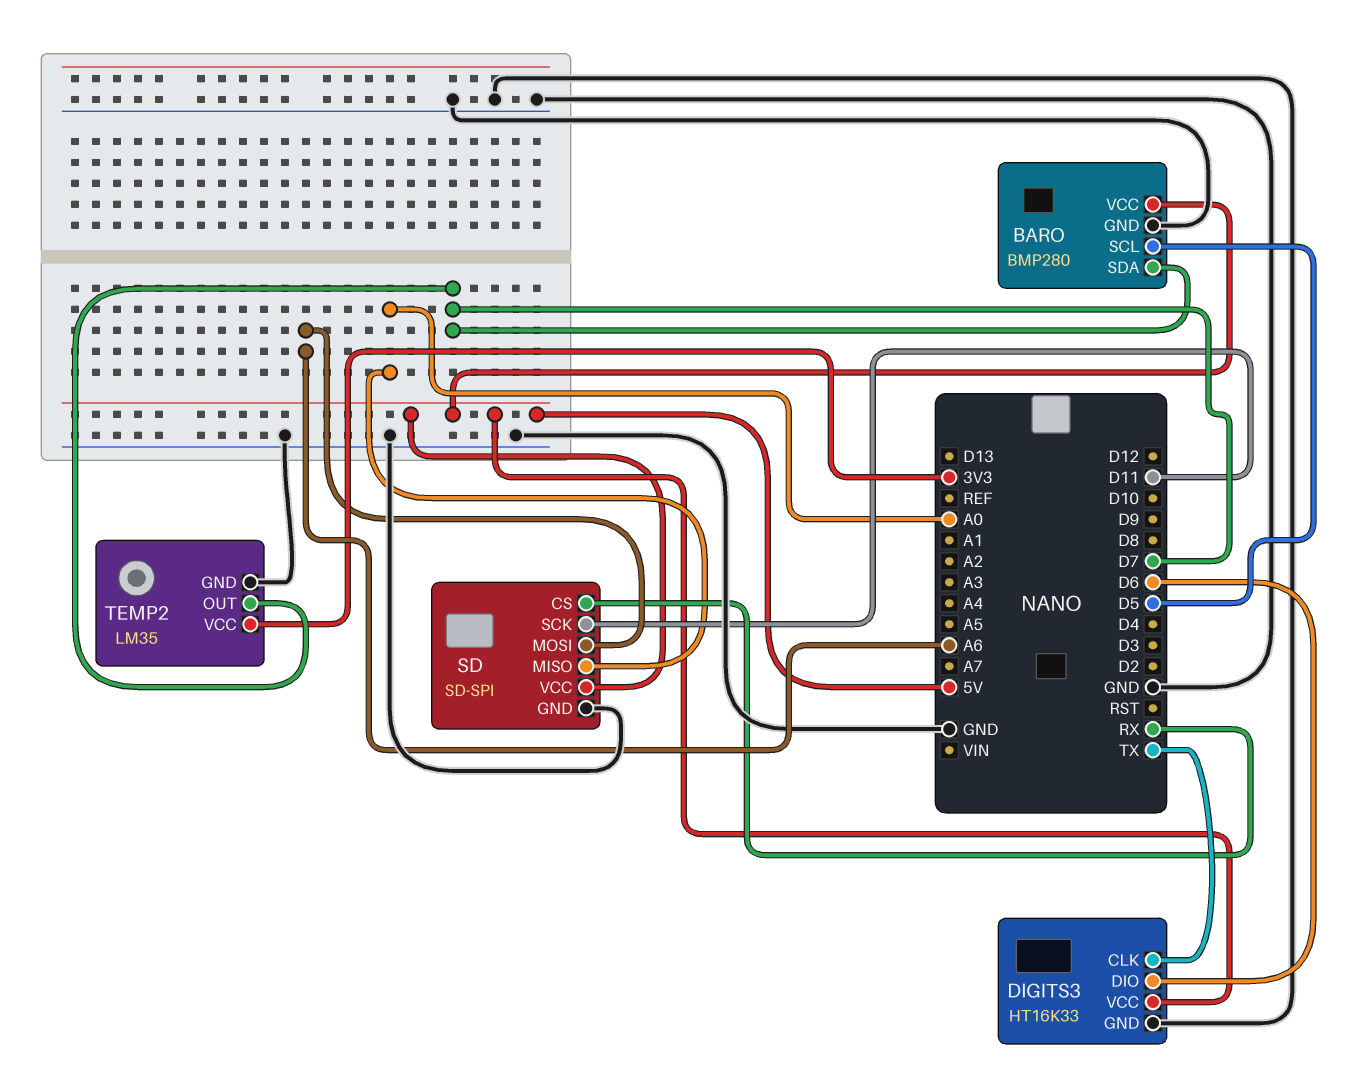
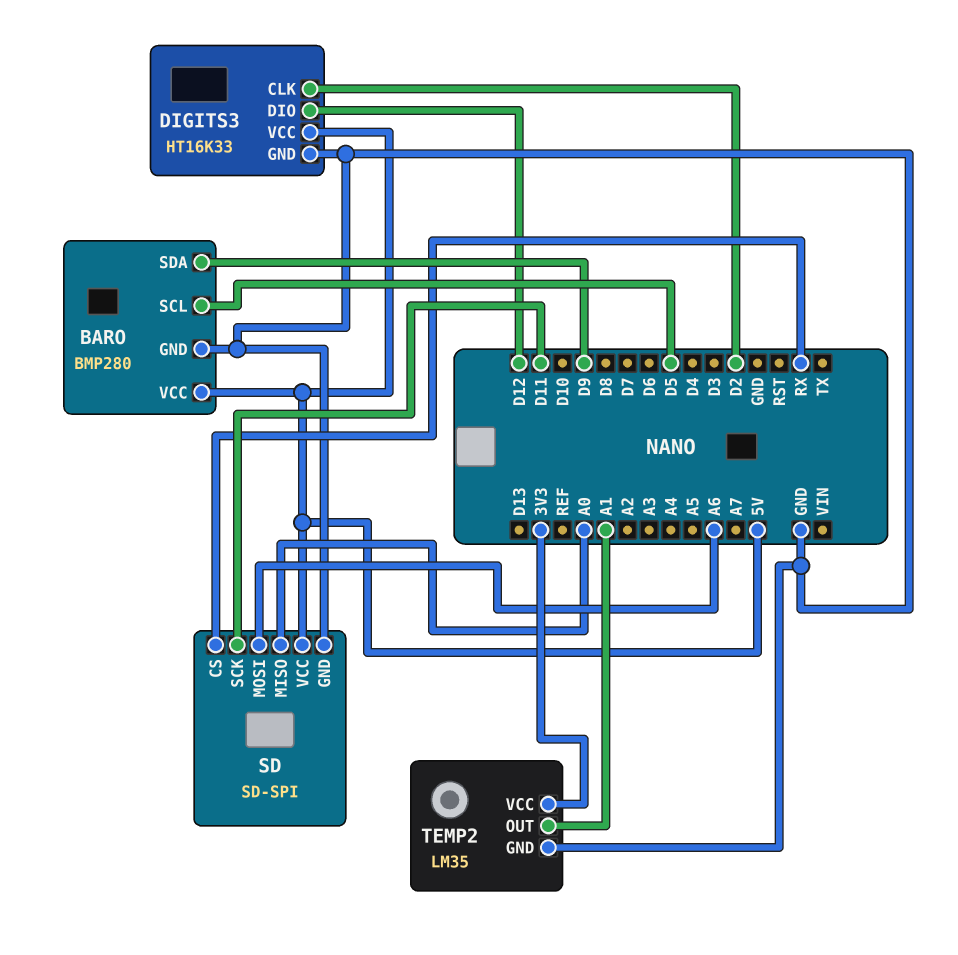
BARO pin SDA: D7 -> D9
DIGITS3 pin CLK: TX -> D2
DIGITS3 pin DIO: D6 -> D12
TEMP2 pin OUT: D7 -> A1

